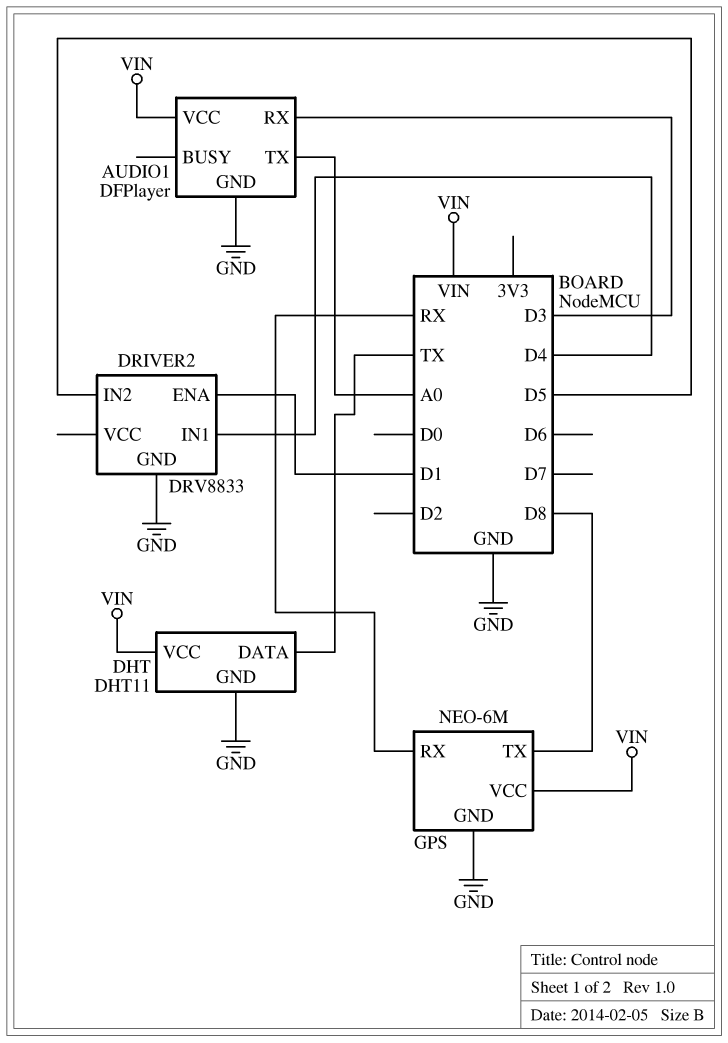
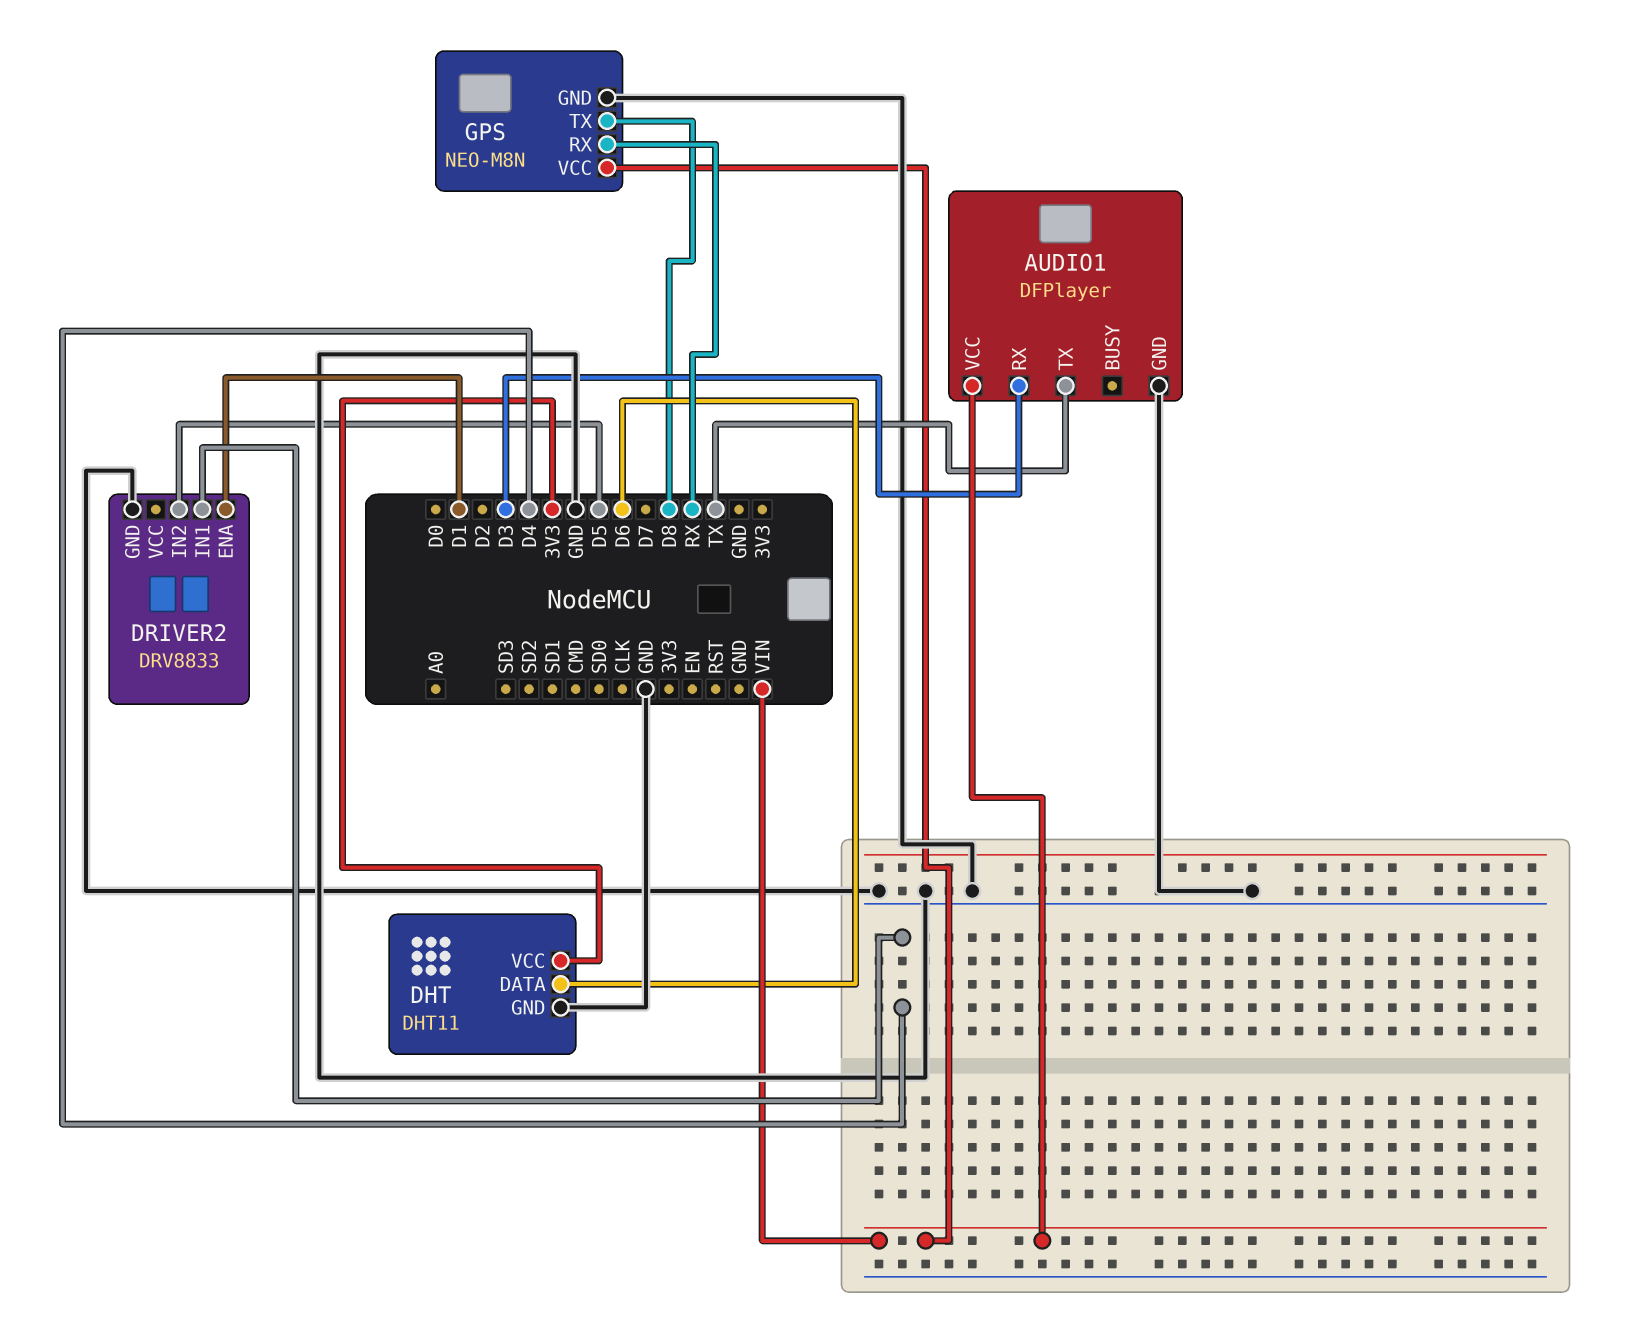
AUDIO1 pin TX: A0 -> TX
DHT pin DATA: TX -> D6
DHT pin VCC: VIN -> 3V3
GPS: NEO-6M -> NEO-M8N

